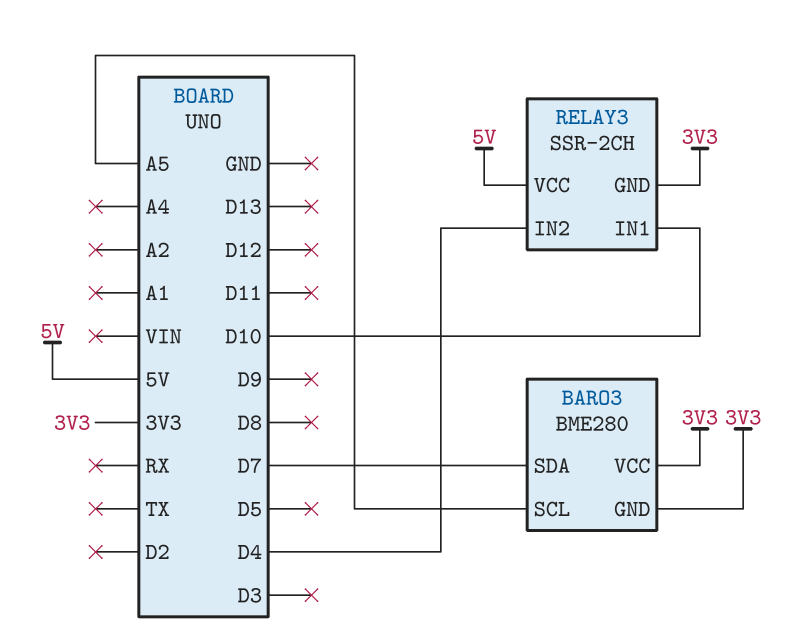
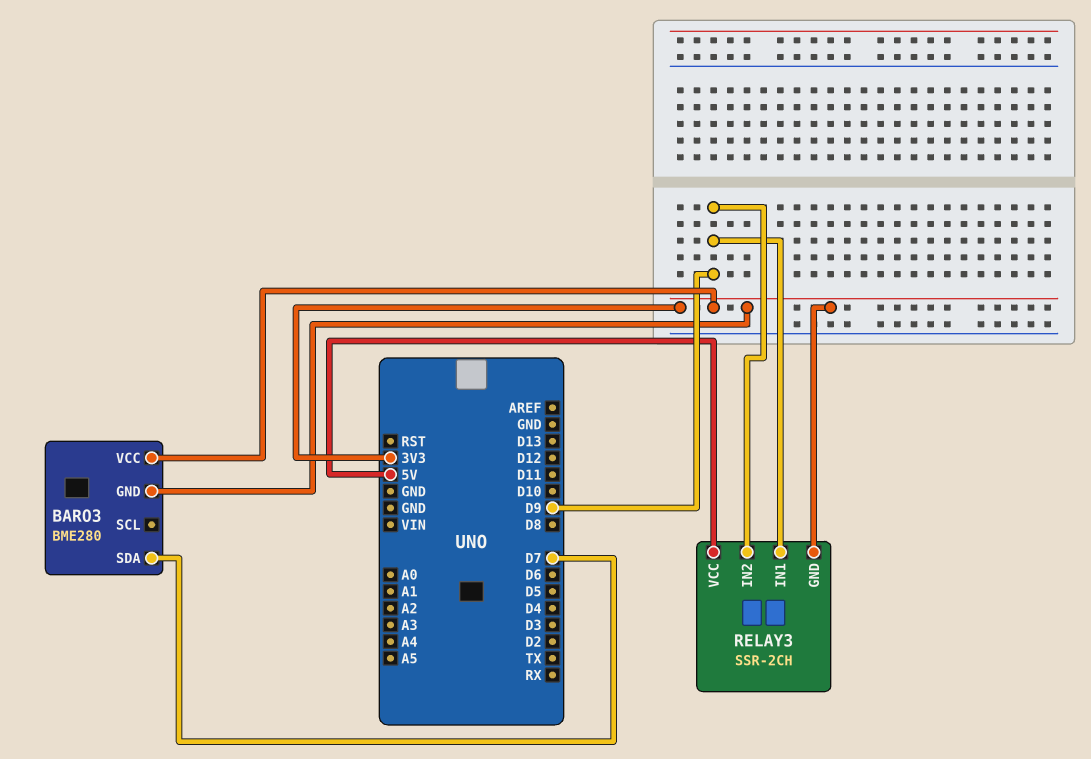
BARO3 pin SCL: A5 -> none
RELAY3 pin IN1: D10 -> D9
RELAY3 pin IN2: D4 -> D9

